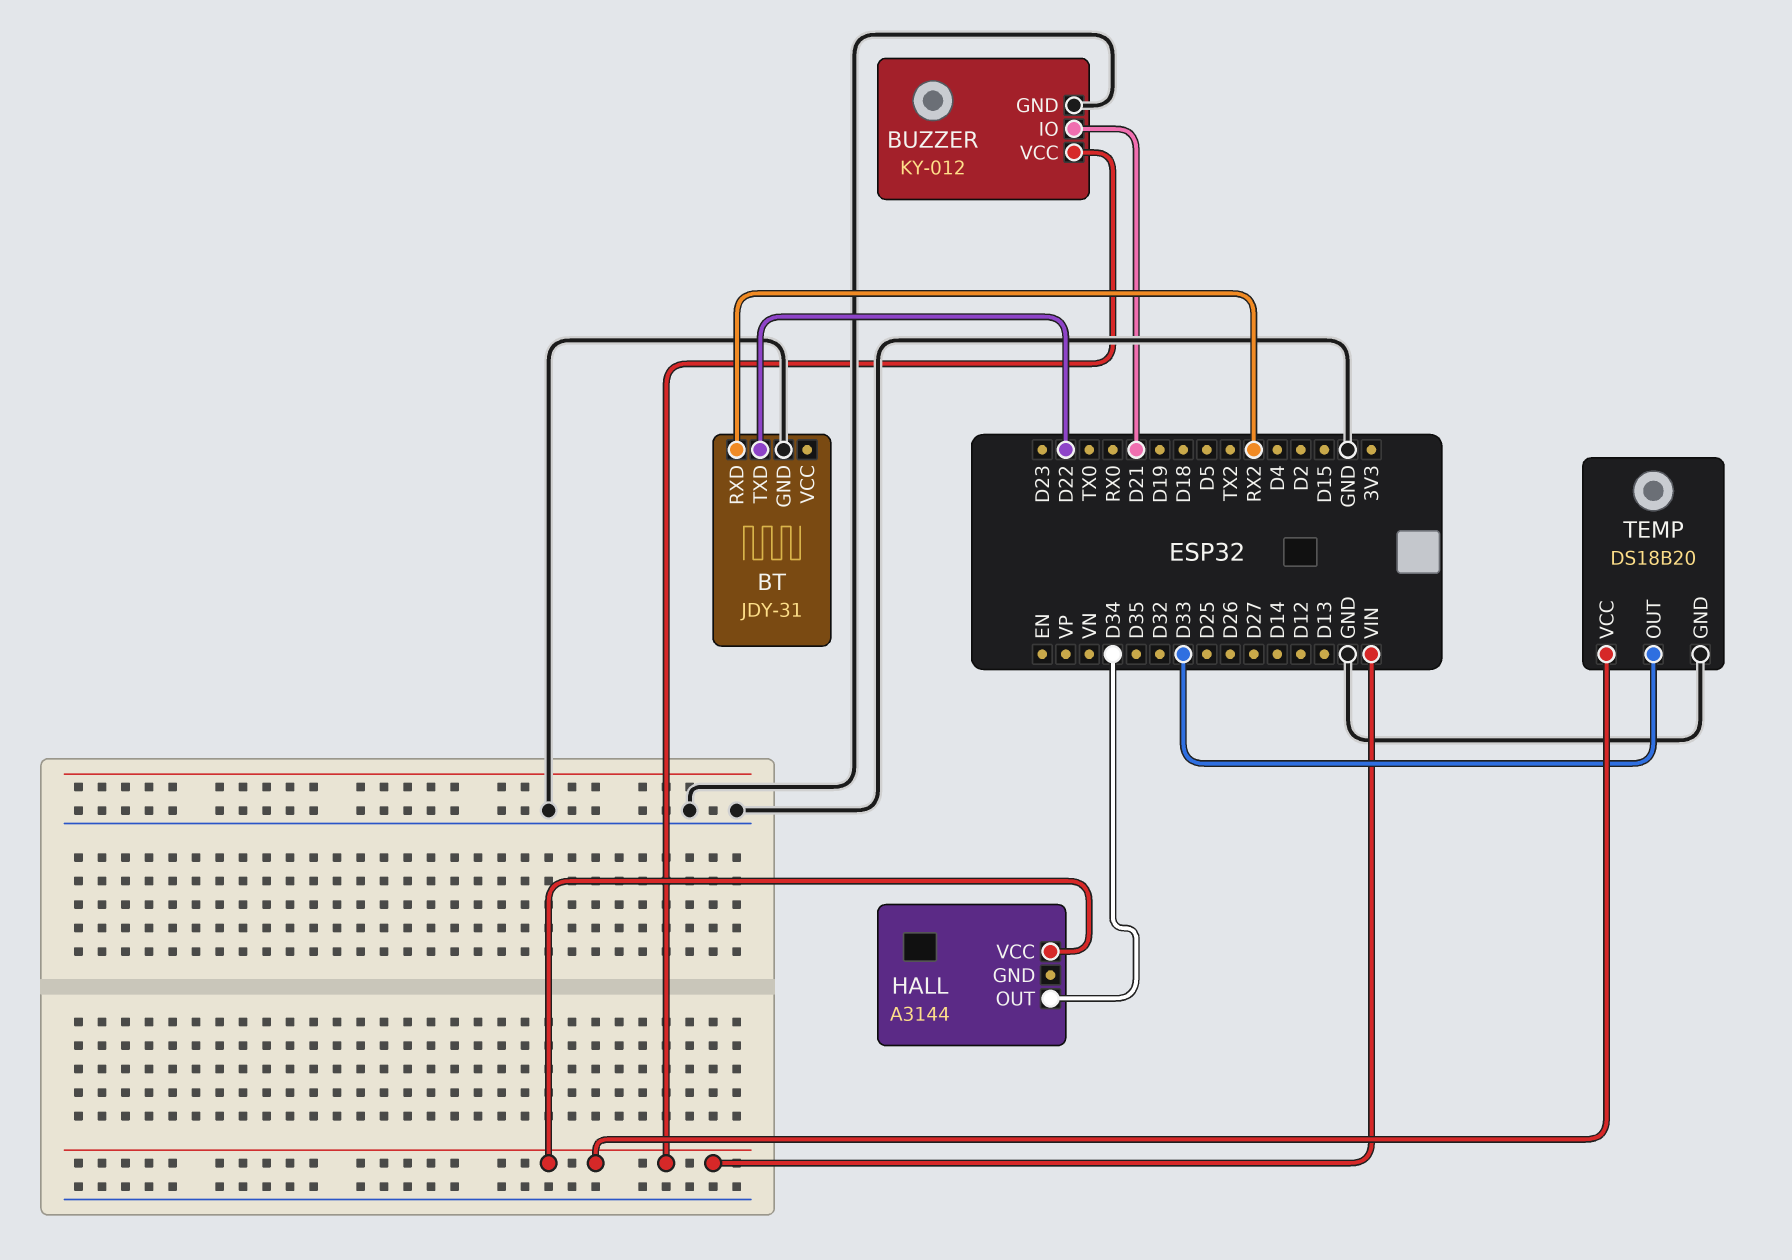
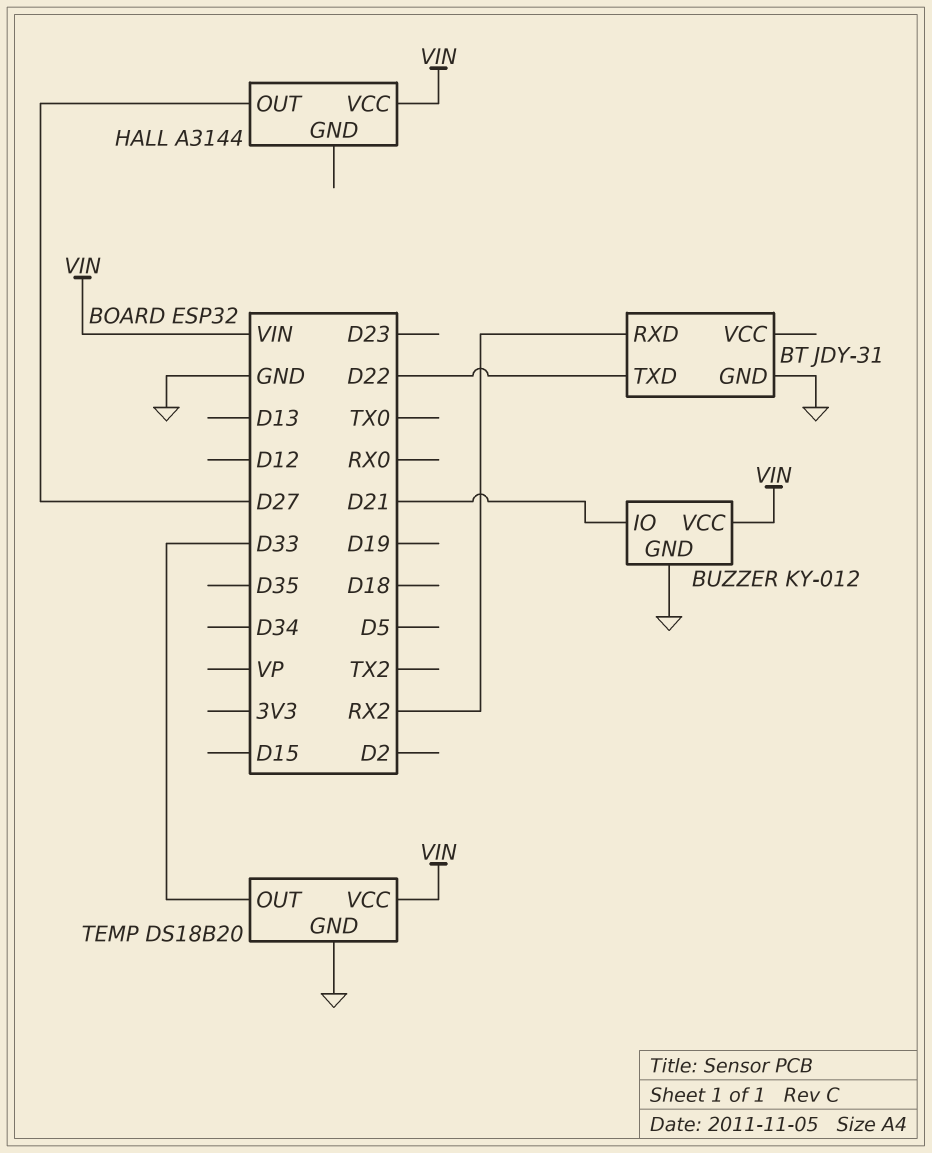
HALL pin OUT: D34 -> D27

